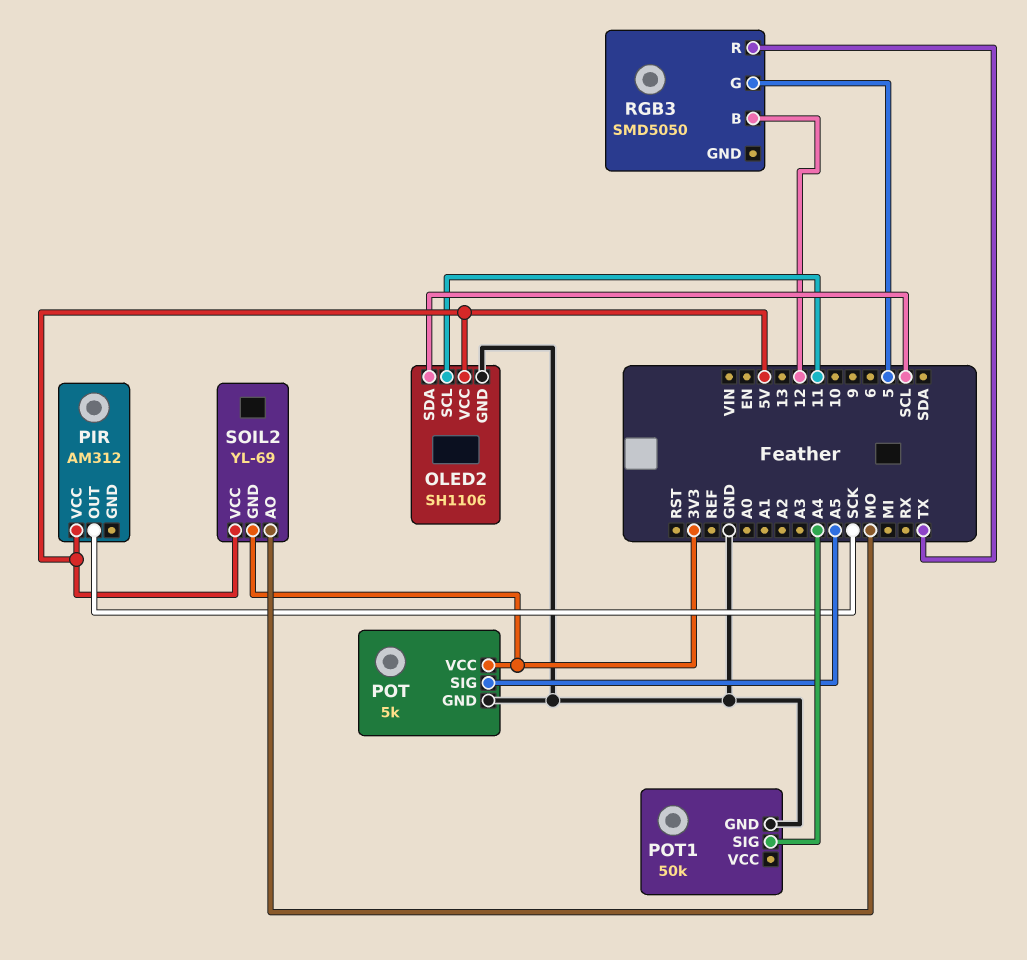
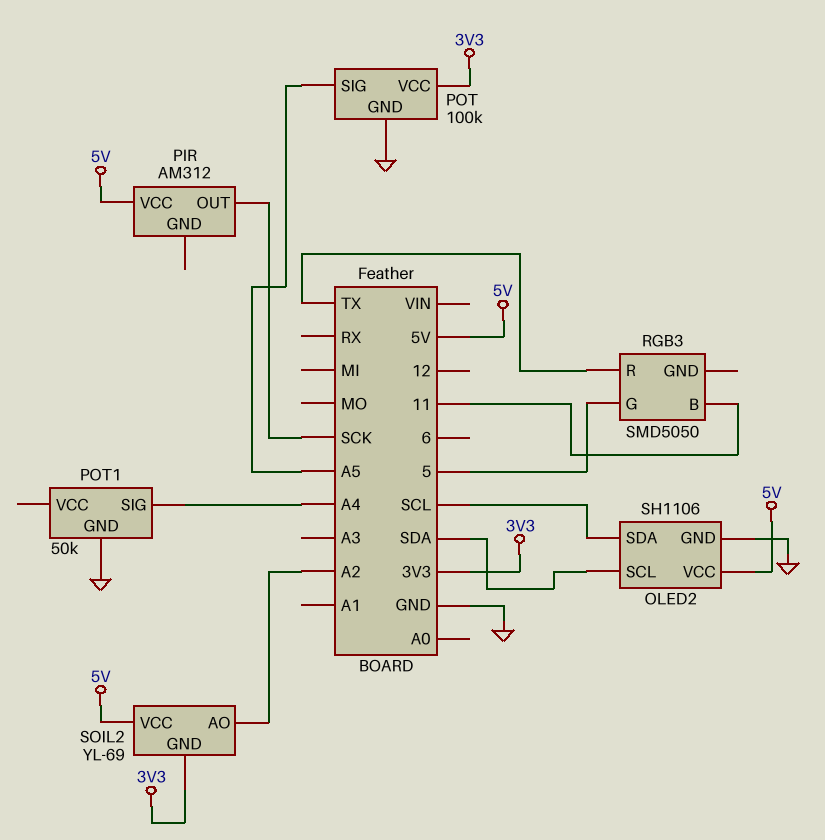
OLED2 pin SCL: 11 -> SDA
POT: 5k -> 100k
RGB3 pin B: 12 -> 11
SOIL2 pin AO: MO -> A2

